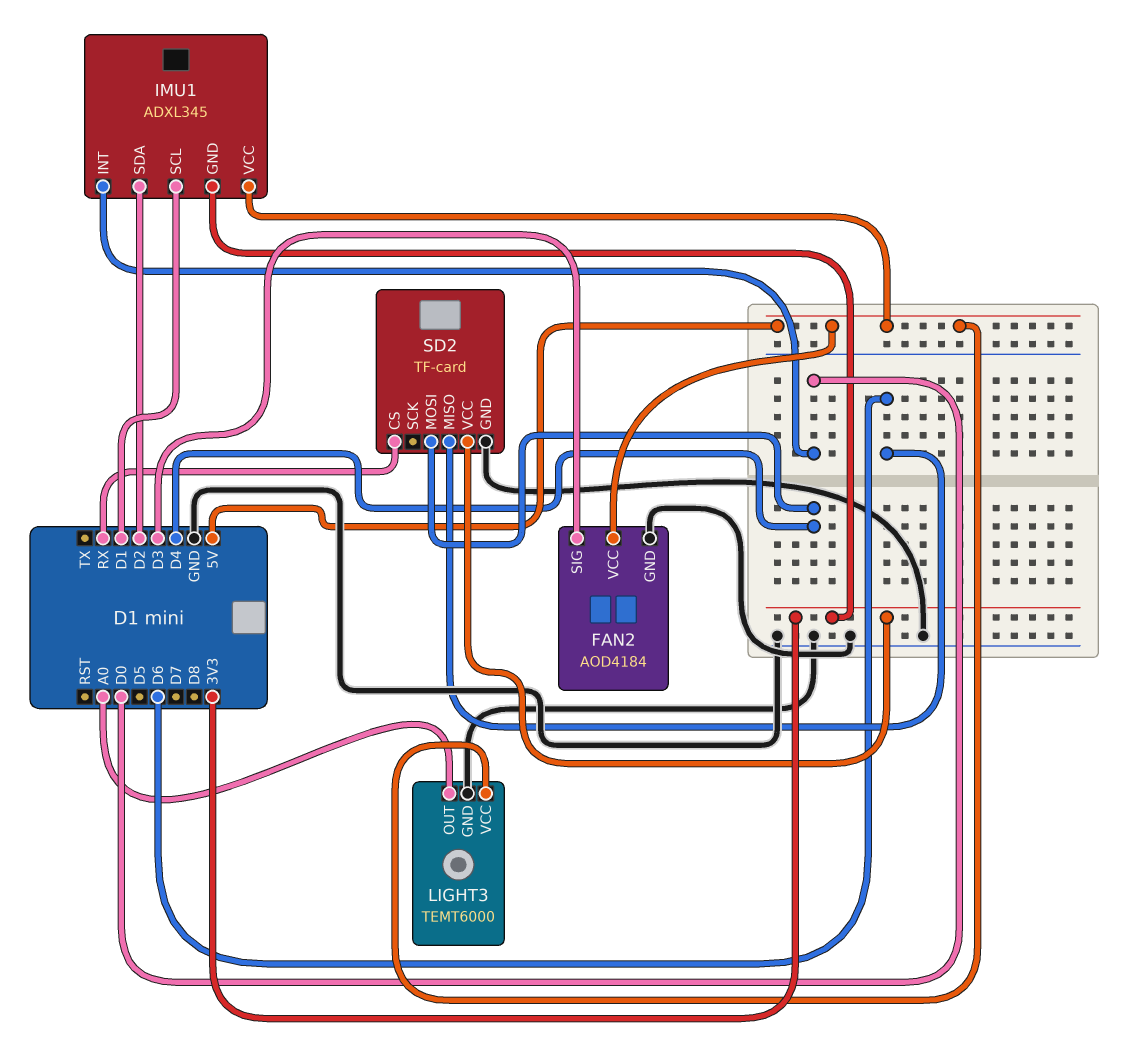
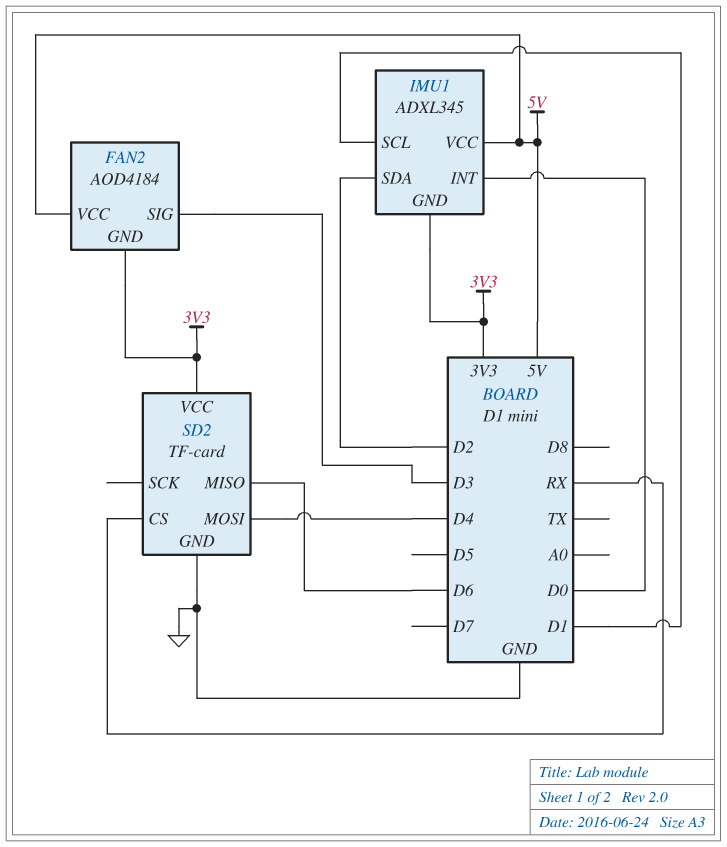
FAN2 pin GND: GND -> 3V3
LIGHT3: TEMT6000 -> none
LIGHT3 pin GND: GND -> none
LIGHT3 pin OUT: A0 -> none
LIGHT3 pin VCC: 5V -> none

